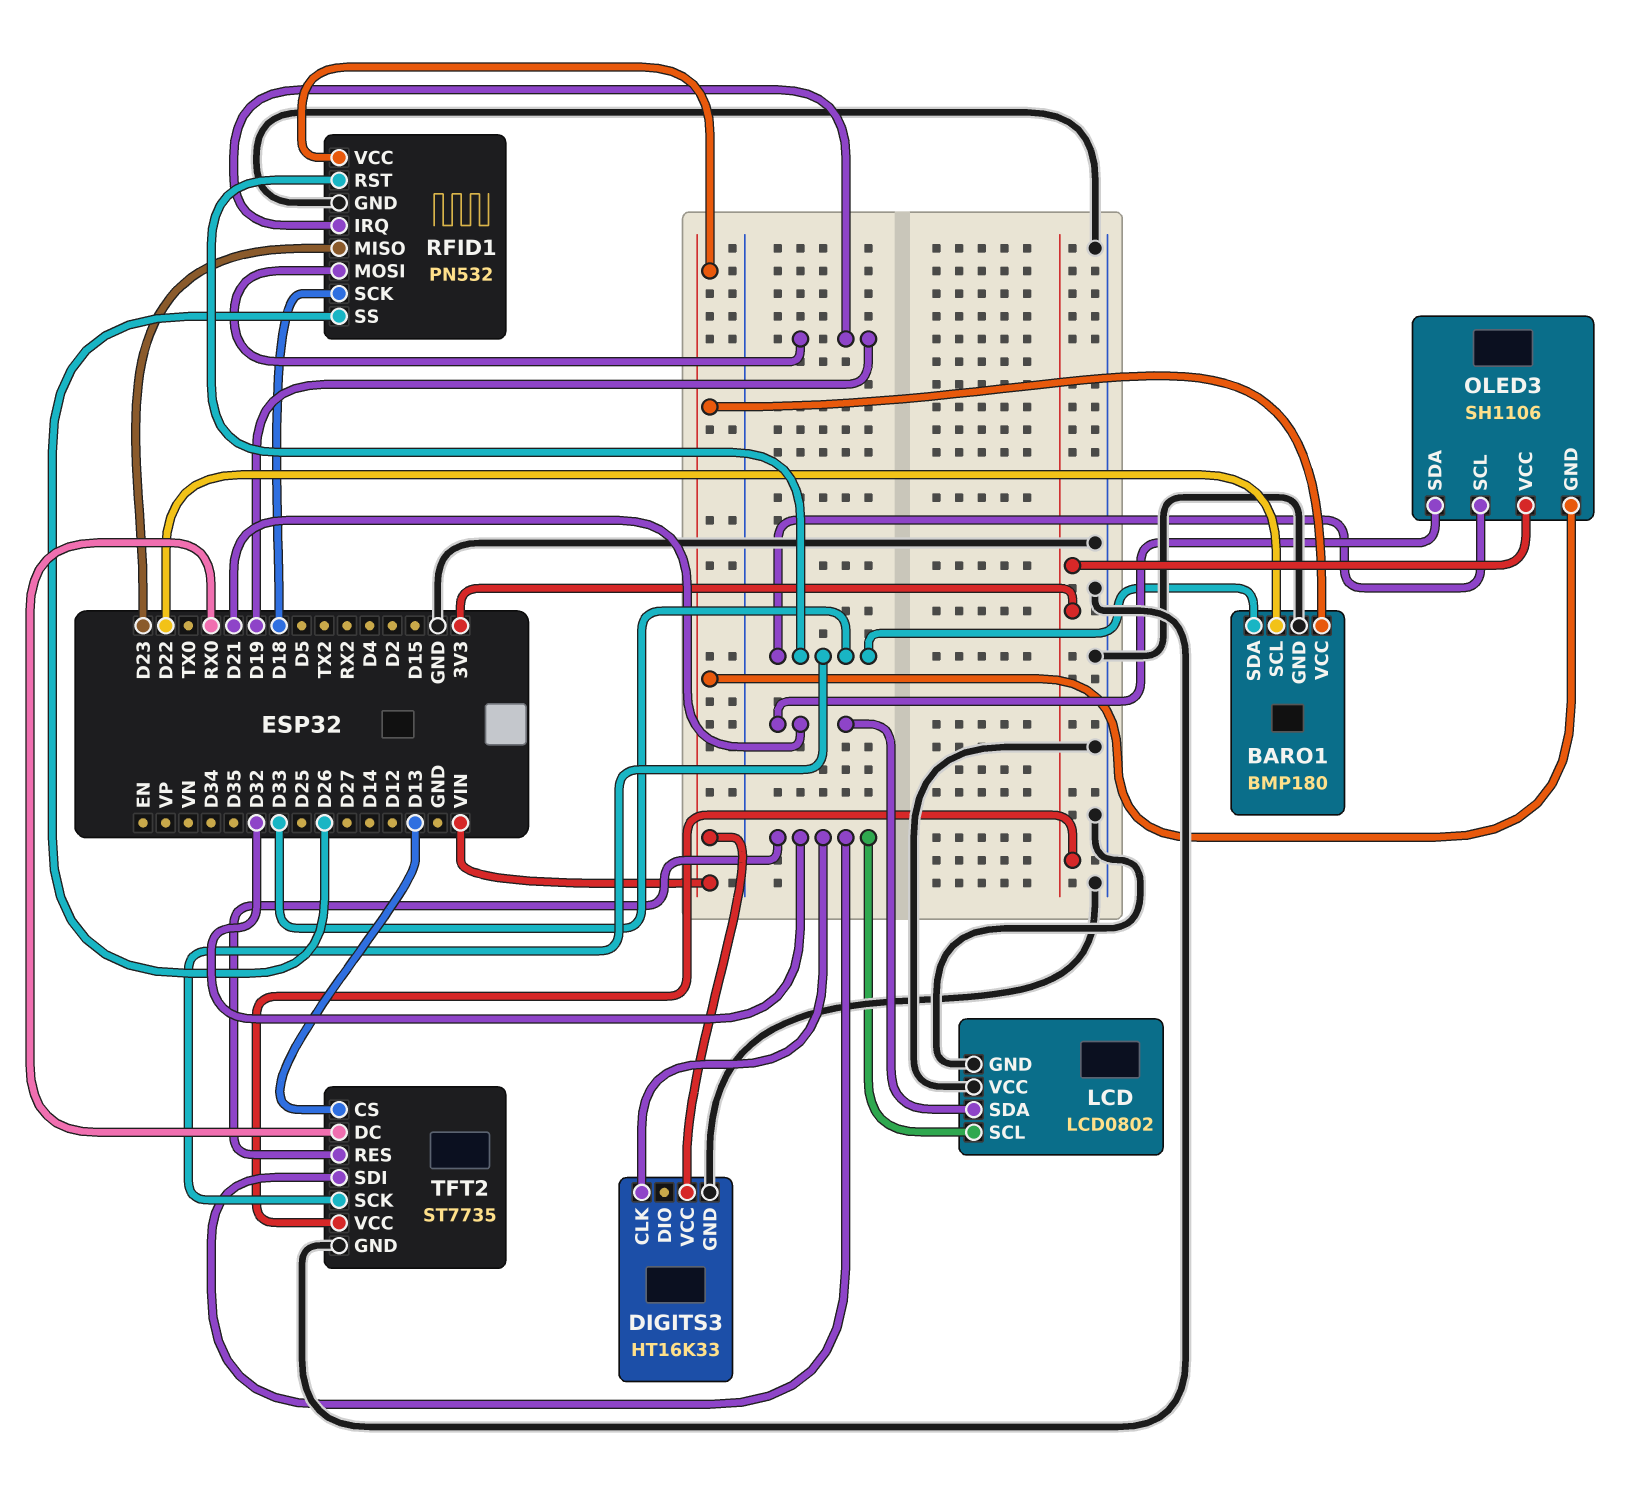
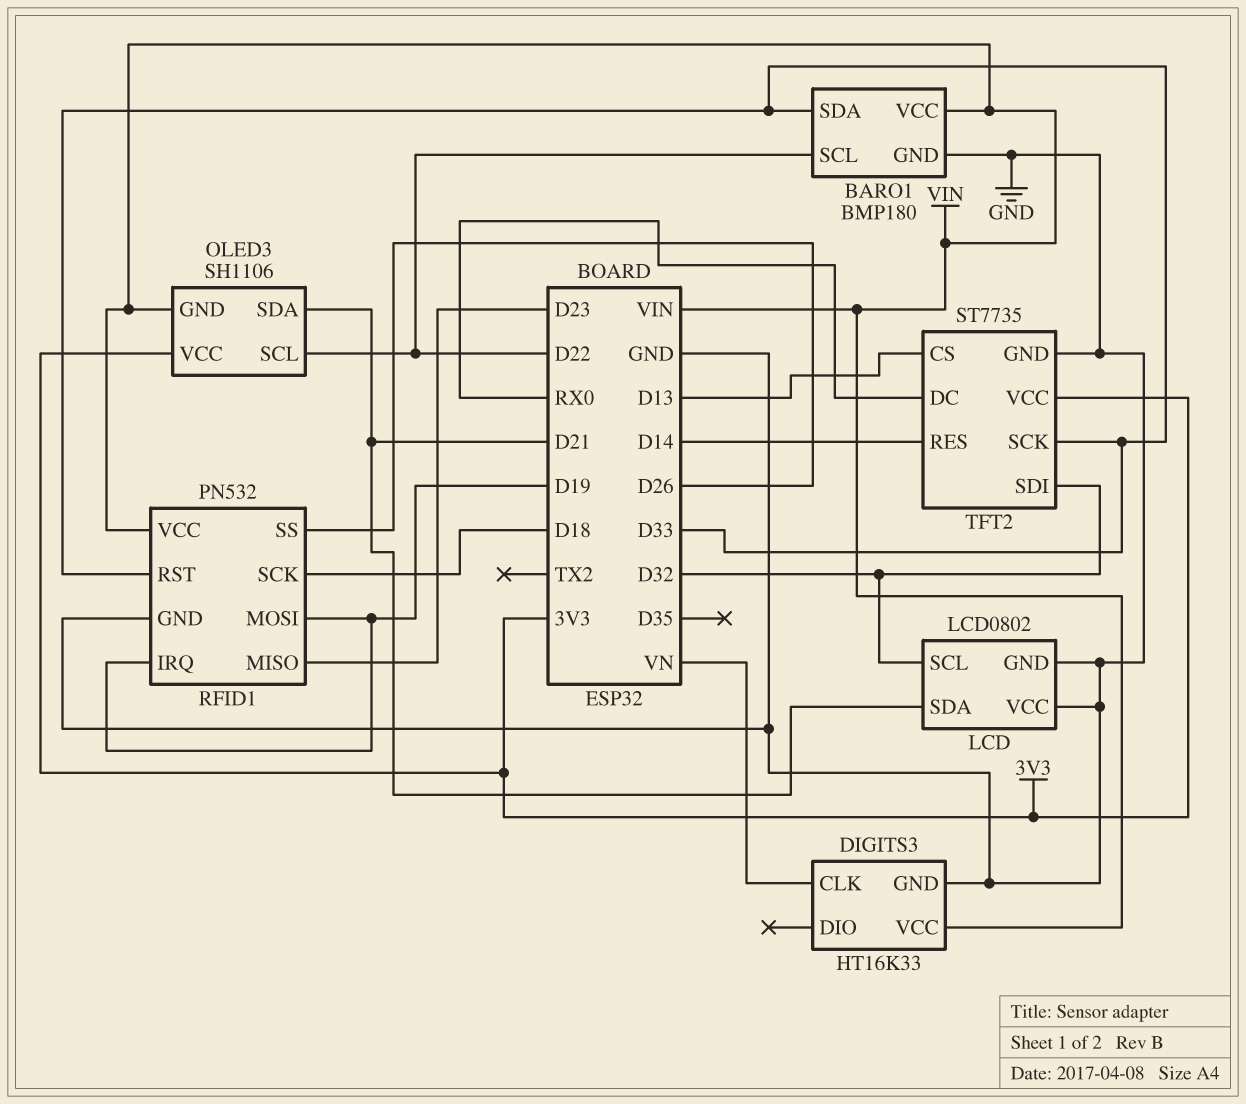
DIGITS3 pin CLK: D32 -> VN
OLED3 pin SCL: D33 -> D22
TFT2 pin RES: D32 -> D14

